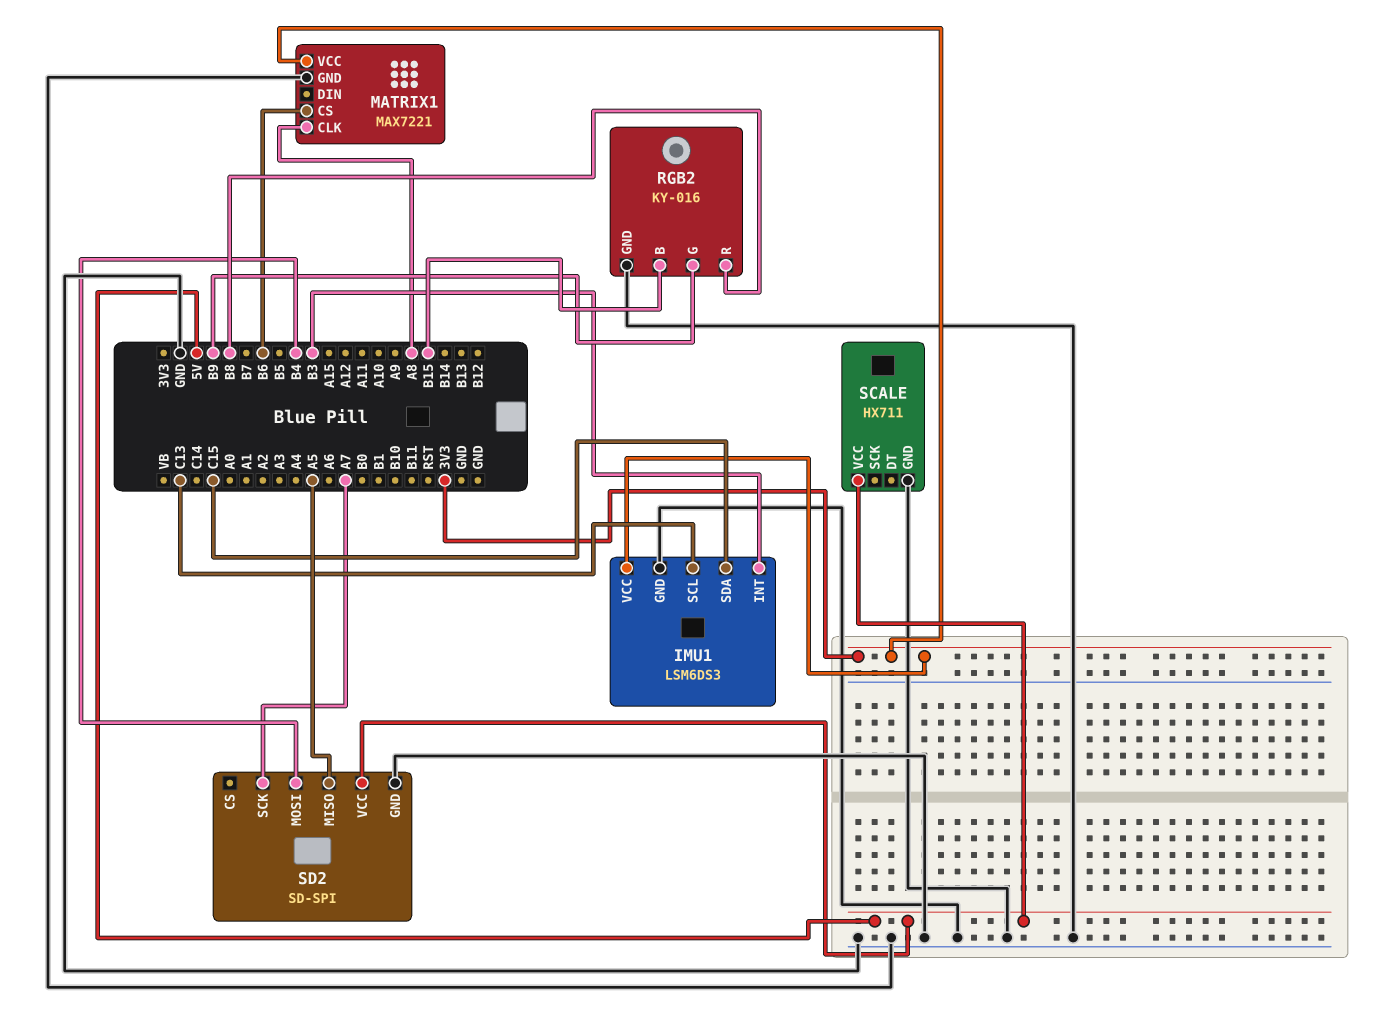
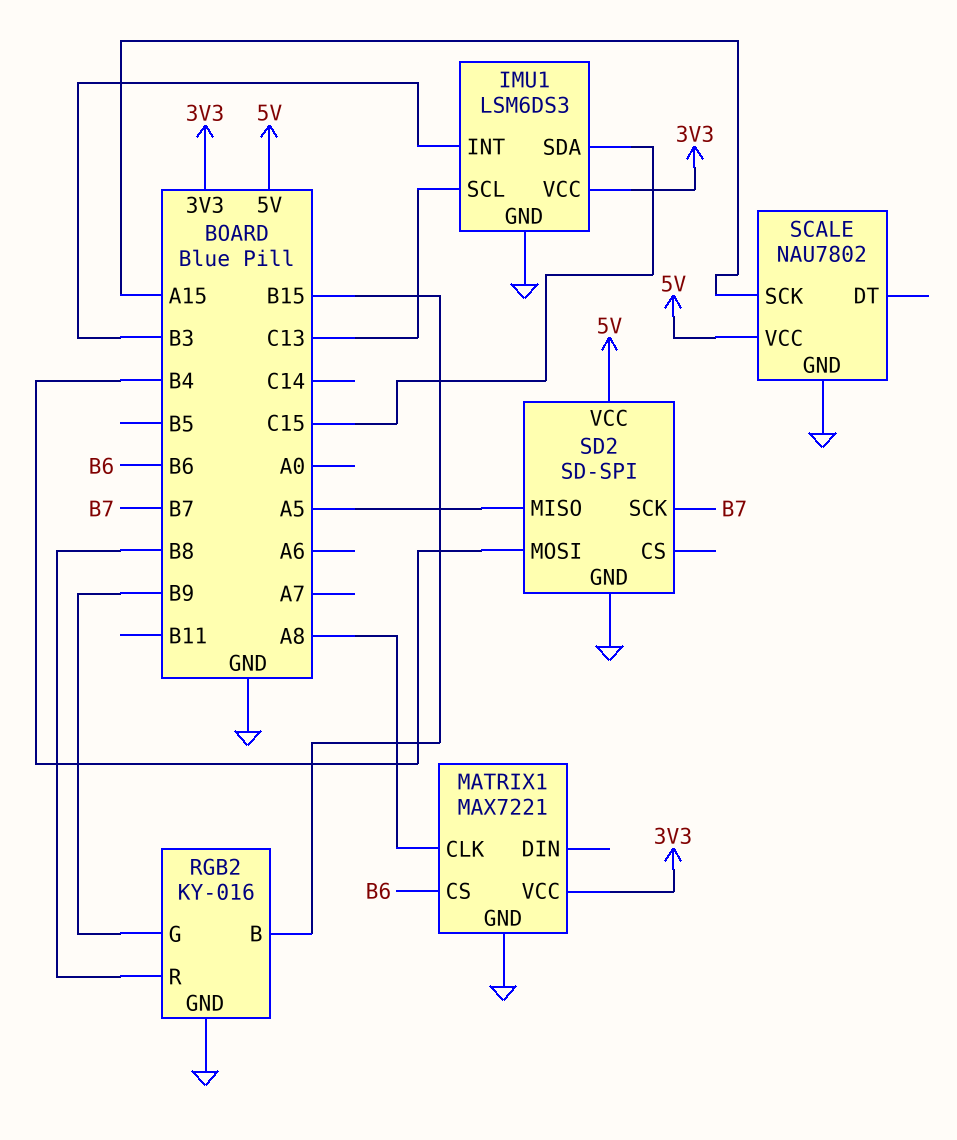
SCALE: HX711 -> NAU7802
SCALE pin SCK: none -> A15
SD2 pin SCK: A7 -> B7

